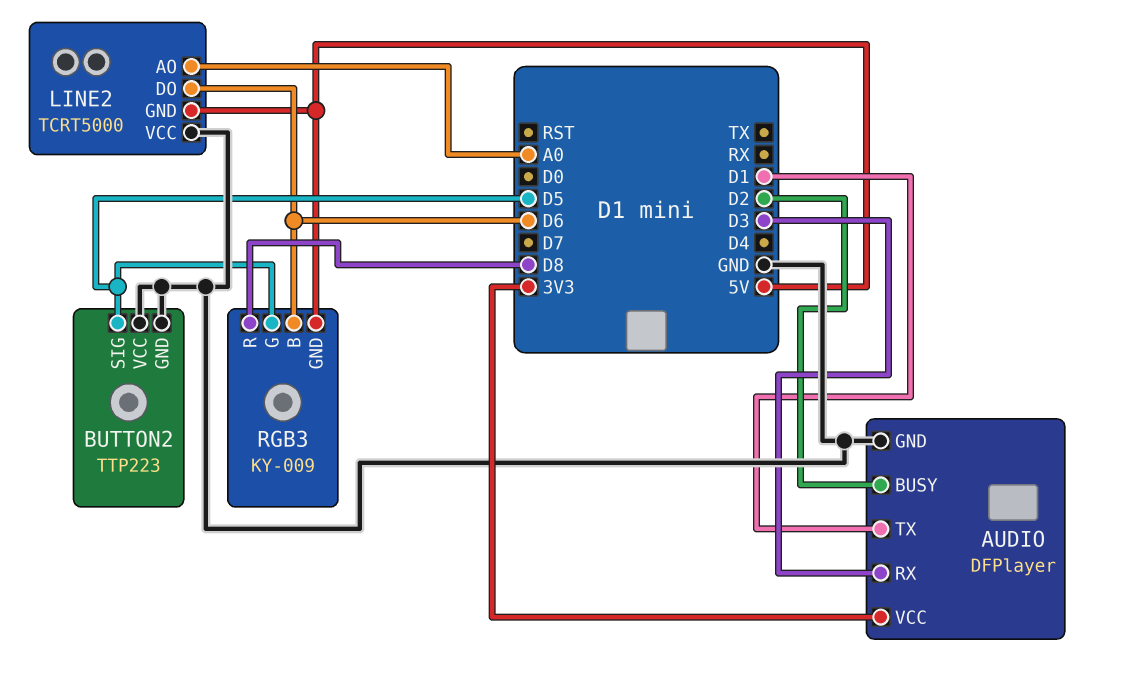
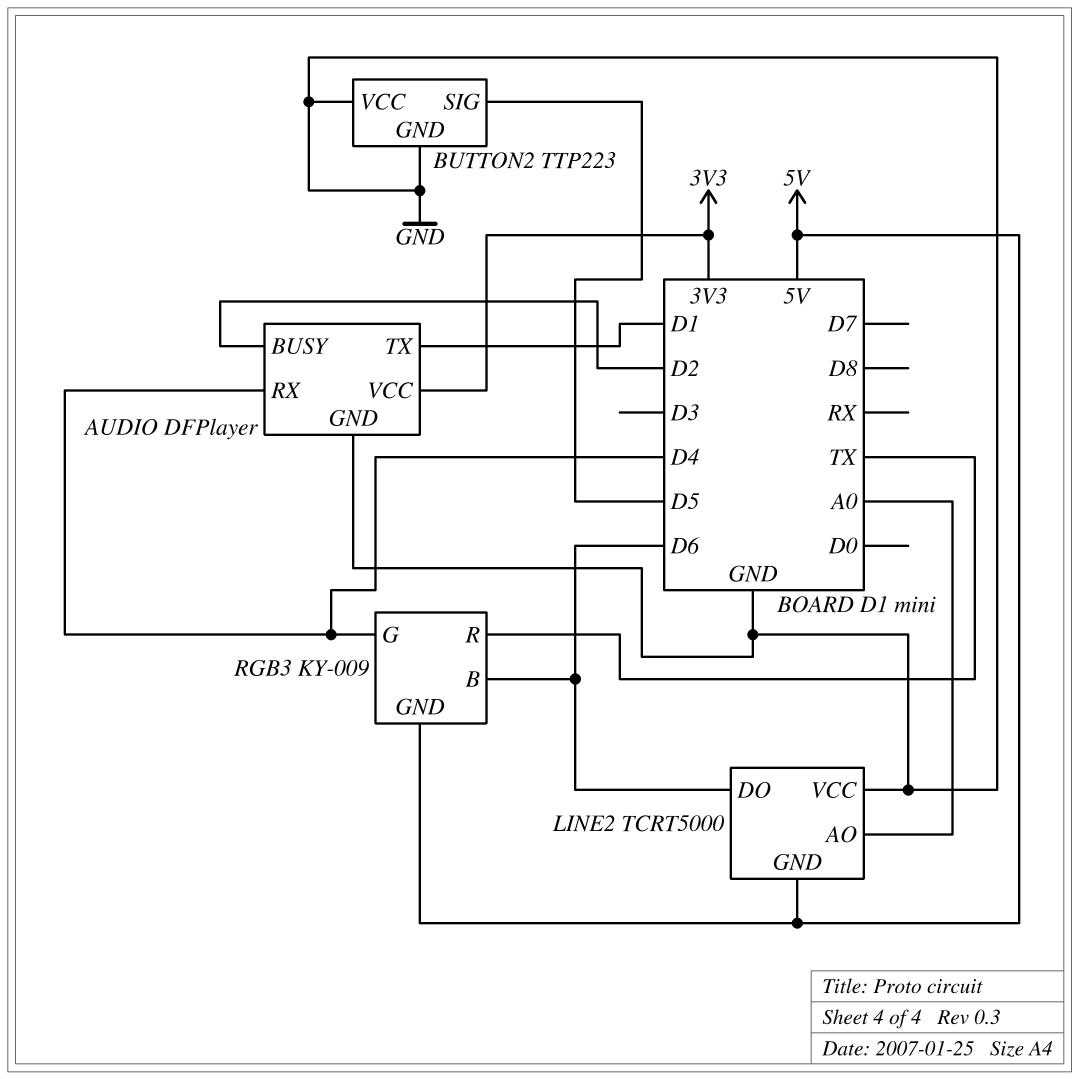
AUDIO pin RX: D3 -> D4
RGB3 pin G: D5 -> D4
RGB3 pin R: D8 -> TX

